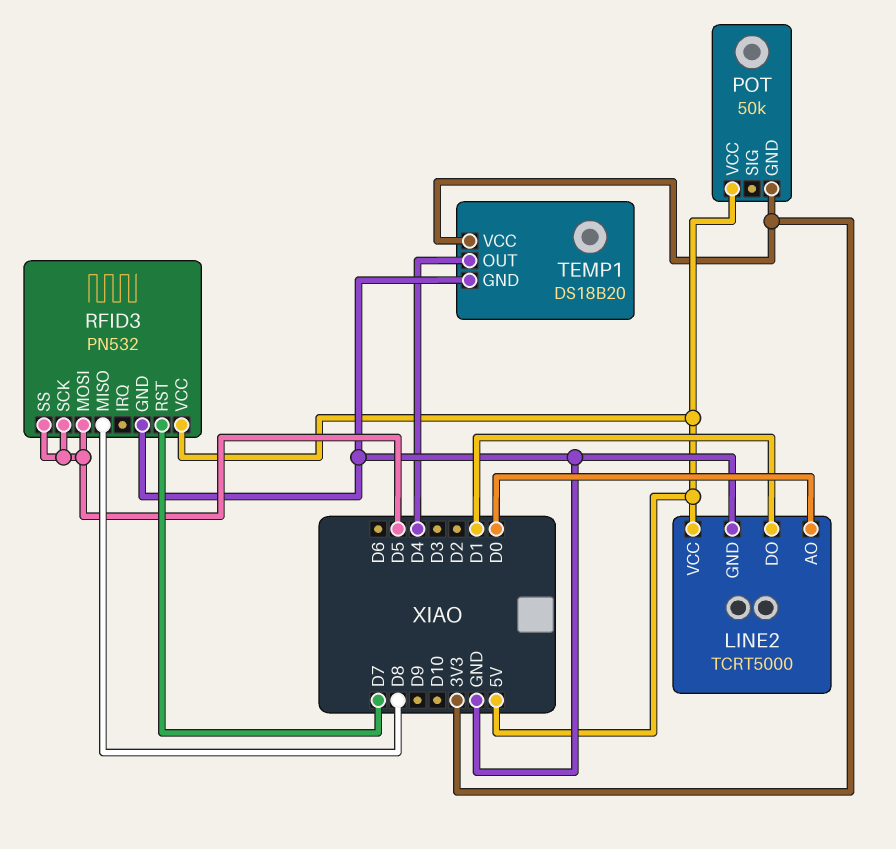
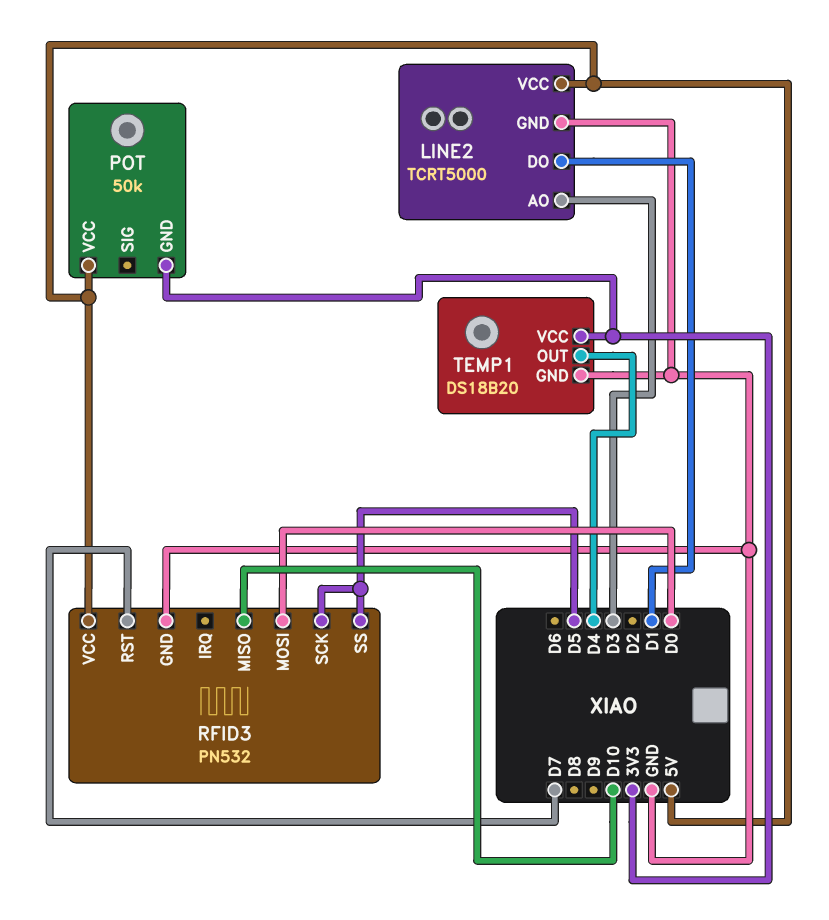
LINE2 pin AO: D0 -> D3
RFID3 pin MISO: D8 -> D10
RFID3 pin MOSI: D5 -> D0

